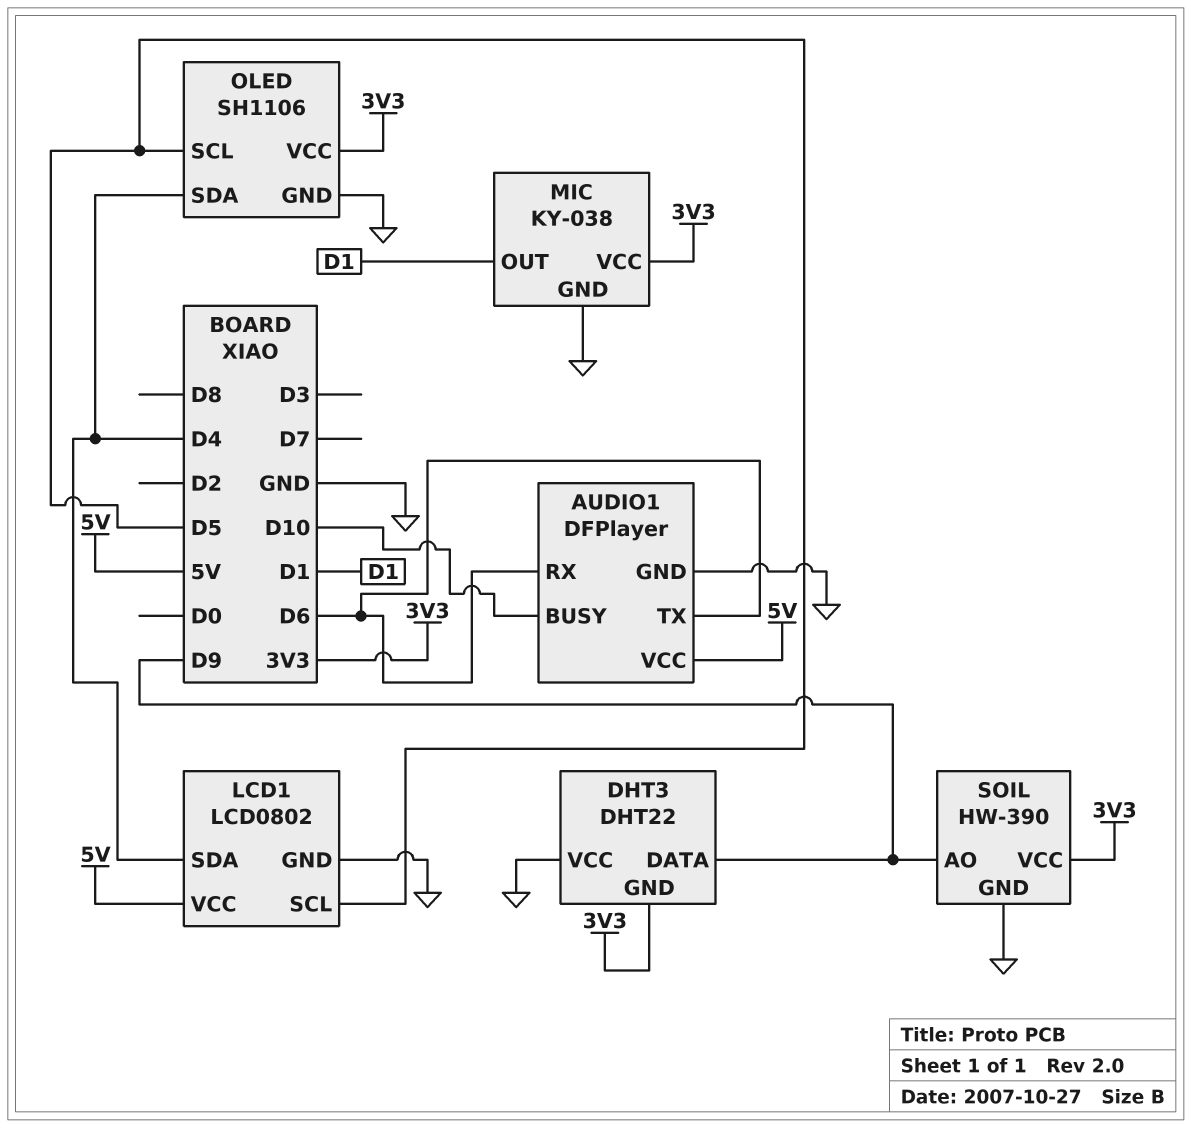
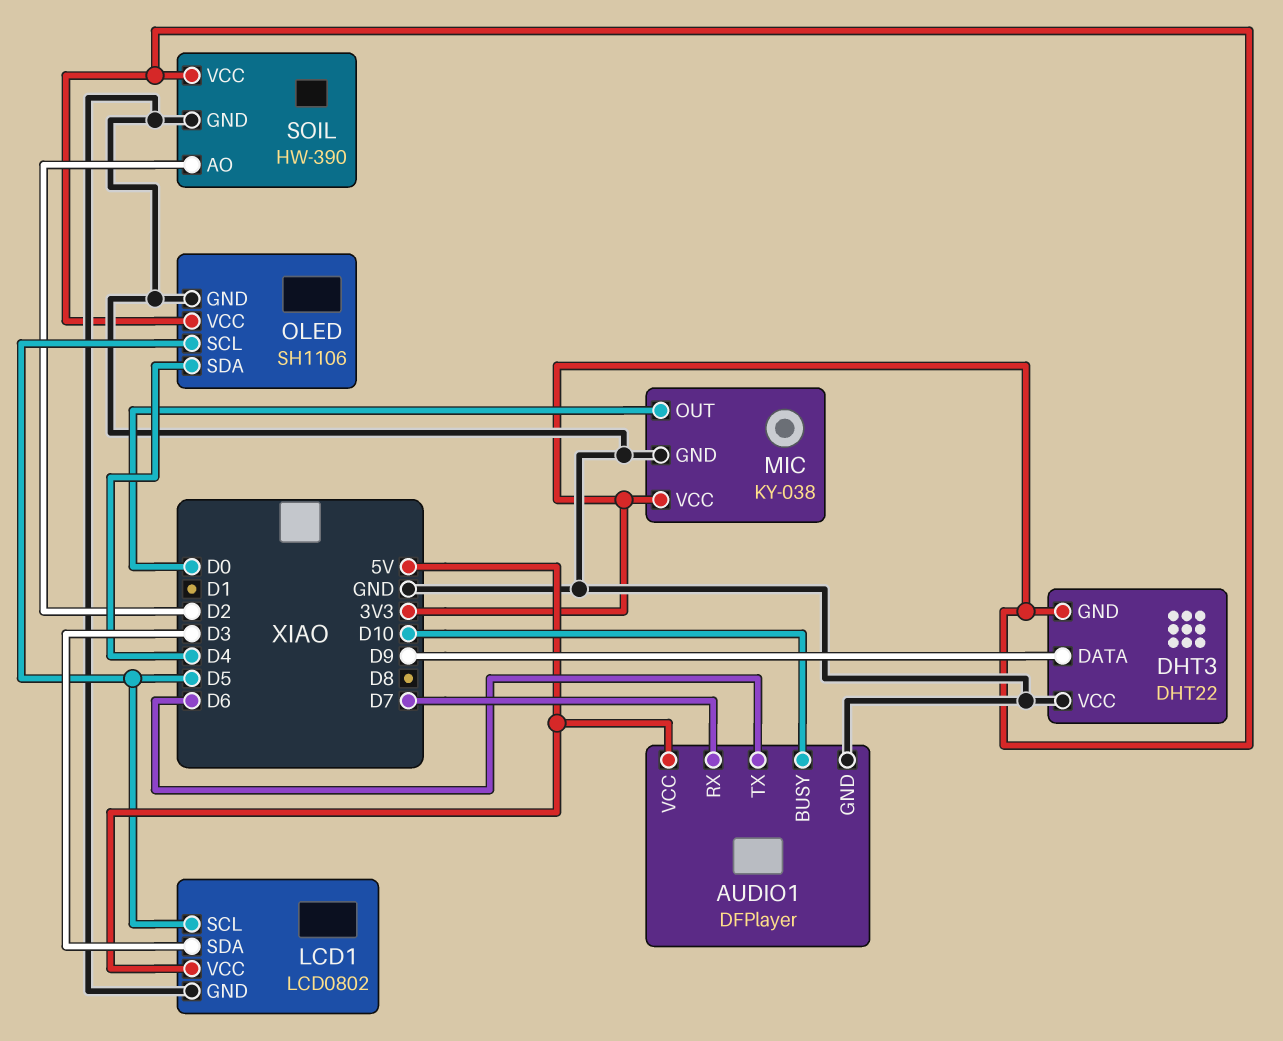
AUDIO1 pin RX: D6 -> D7
LCD1 pin SDA: D4 -> D3
MIC pin OUT: D1 -> D0
SOIL pin AO: D9 -> D2

